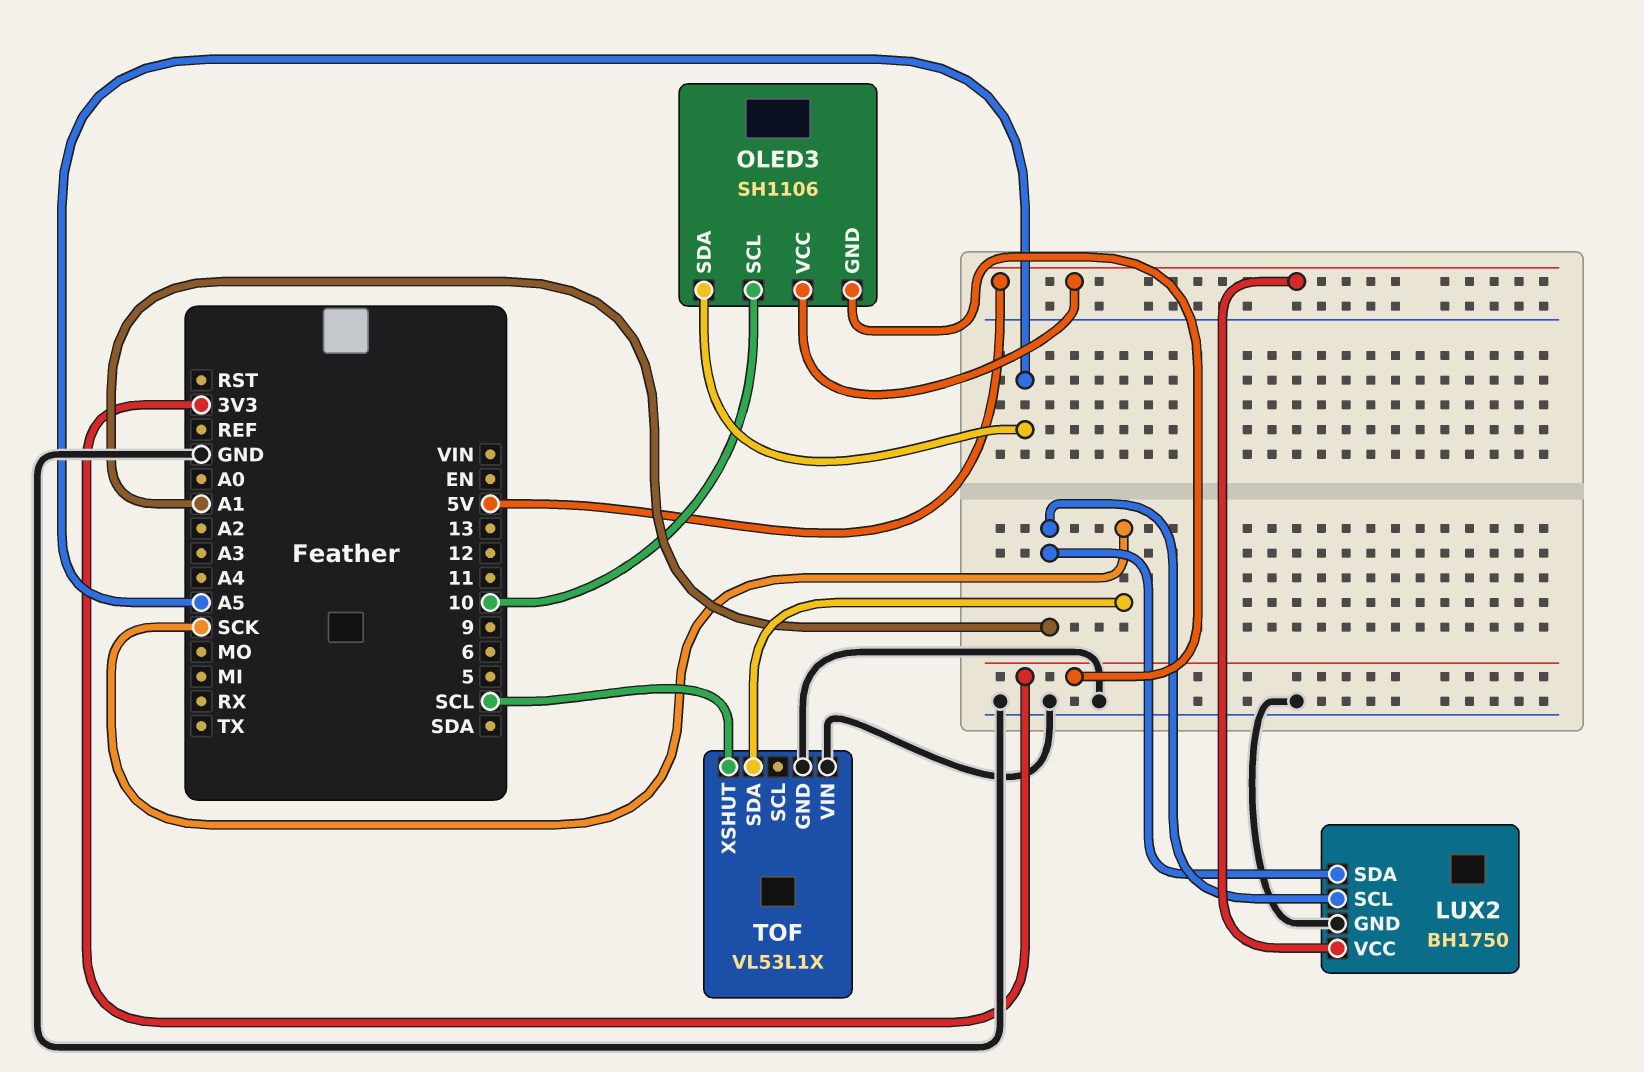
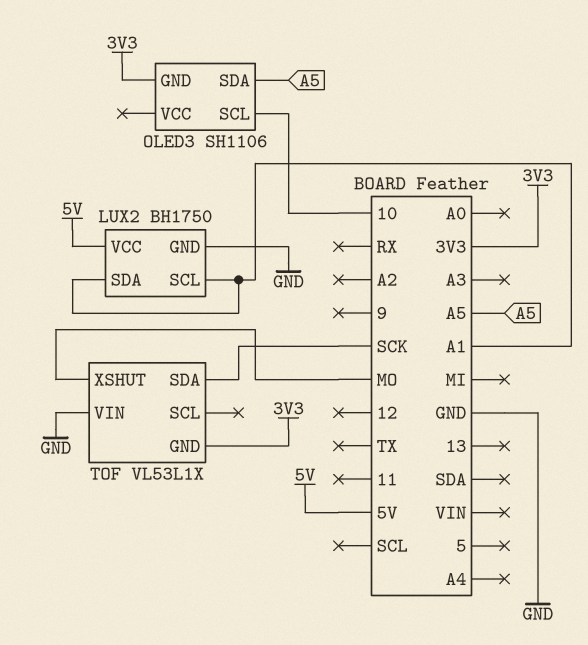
OLED3 pin VCC: 5V -> none
TOF pin GND: GND -> 3V3
TOF pin XSHUT: SCL -> MO

